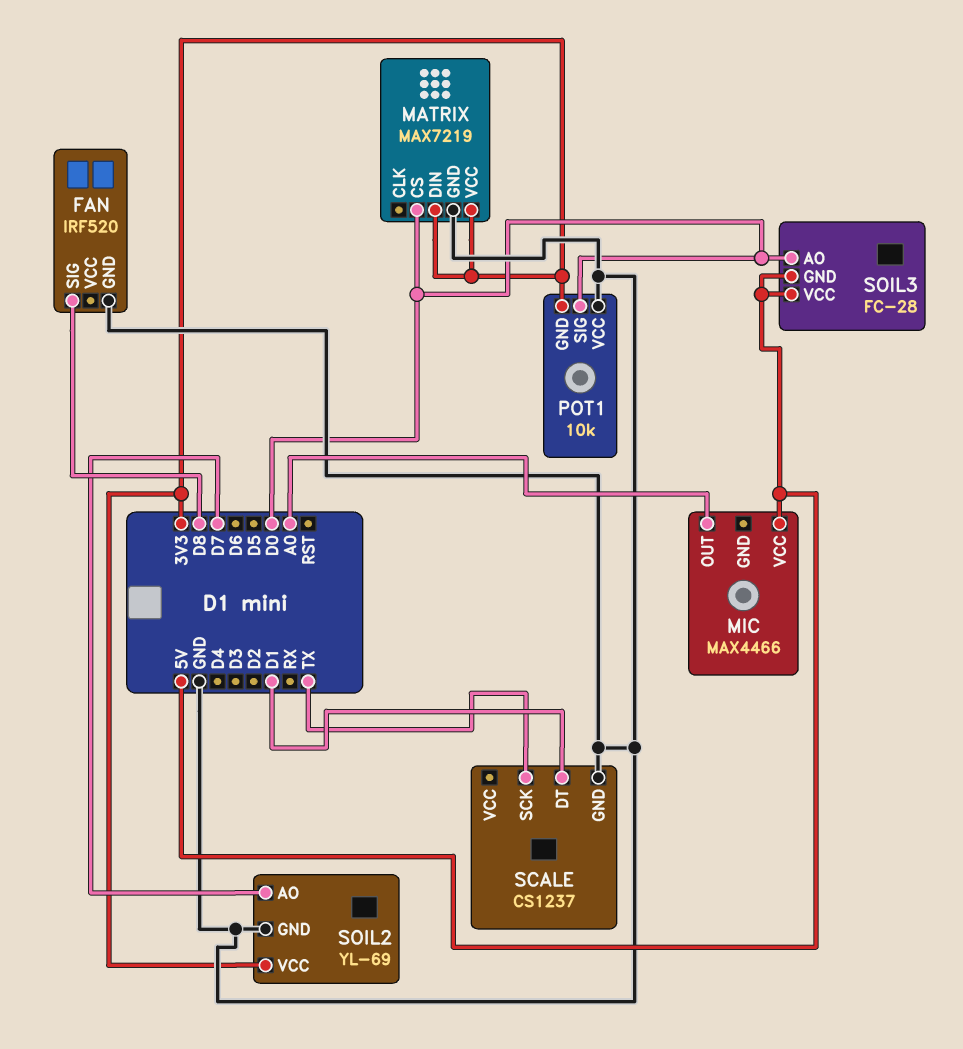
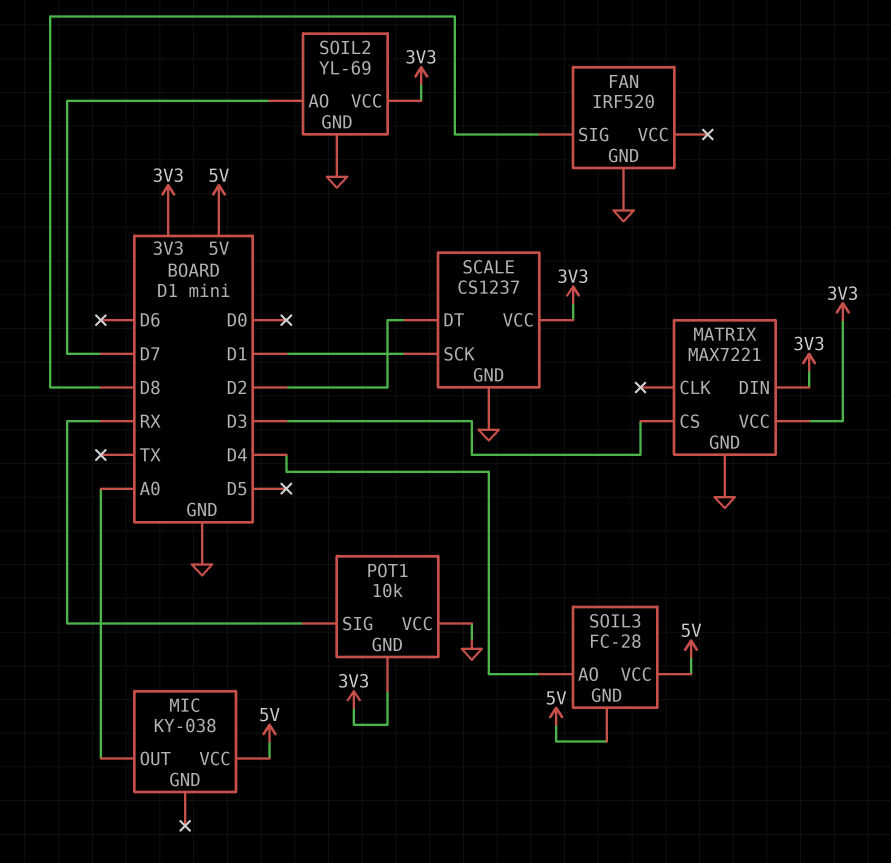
MATRIX: MAX7219 -> MAX7221
MATRIX pin CS: D0 -> D3
MIC: MAX4466 -> KY-038
POT1 pin SIG: D0 -> RX
SCALE pin DT: D1 -> D2
SCALE pin SCK: TX -> D1
SCALE pin VCC: none -> 3V3
SOIL3 pin AO: D0 -> D4

